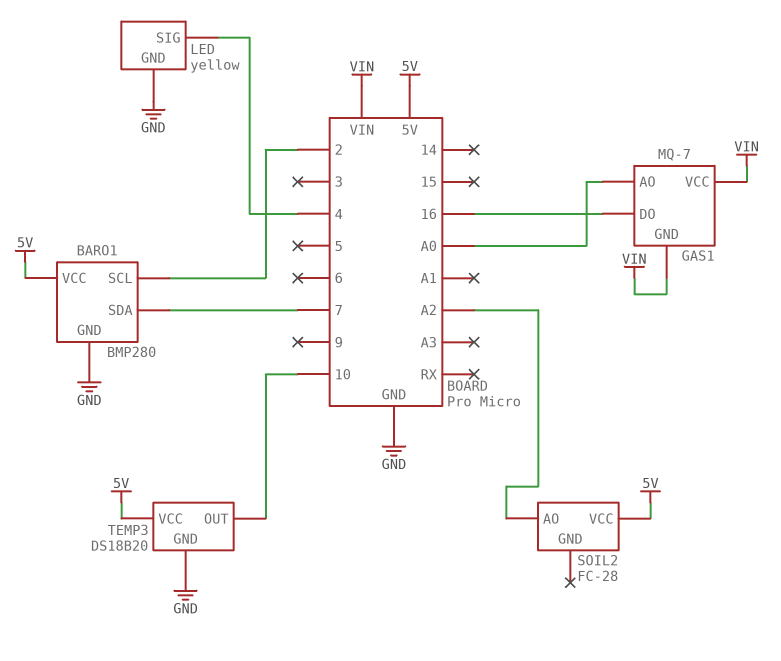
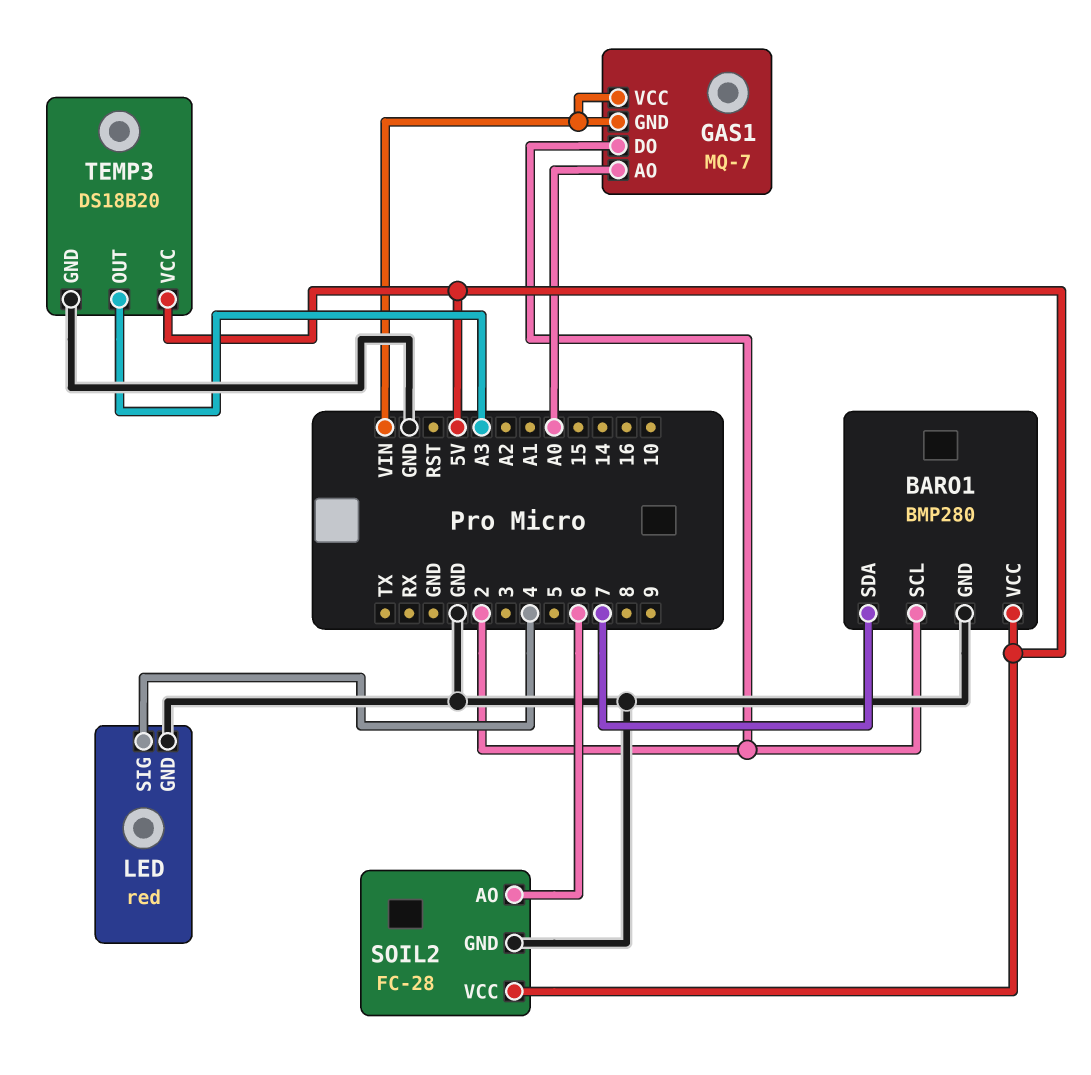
GAS1 pin DO: 16 -> 2
LED: yellow -> red
SOIL2 pin AO: A2 -> 6
SOIL2 pin GND: none -> GND
TEMP3 pin OUT: 10 -> A3

